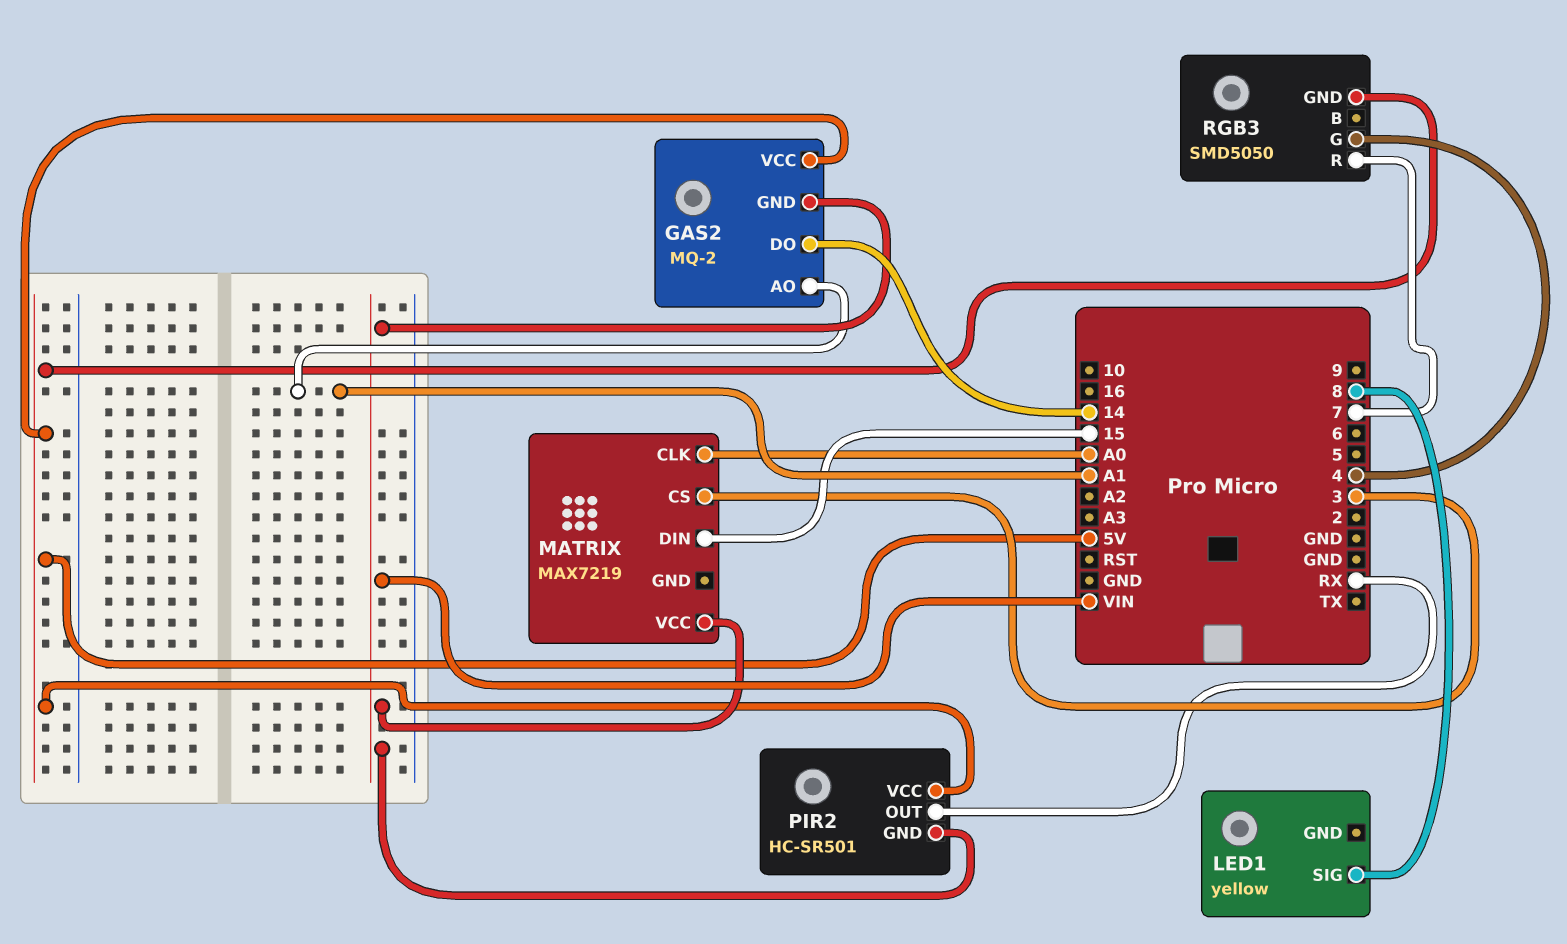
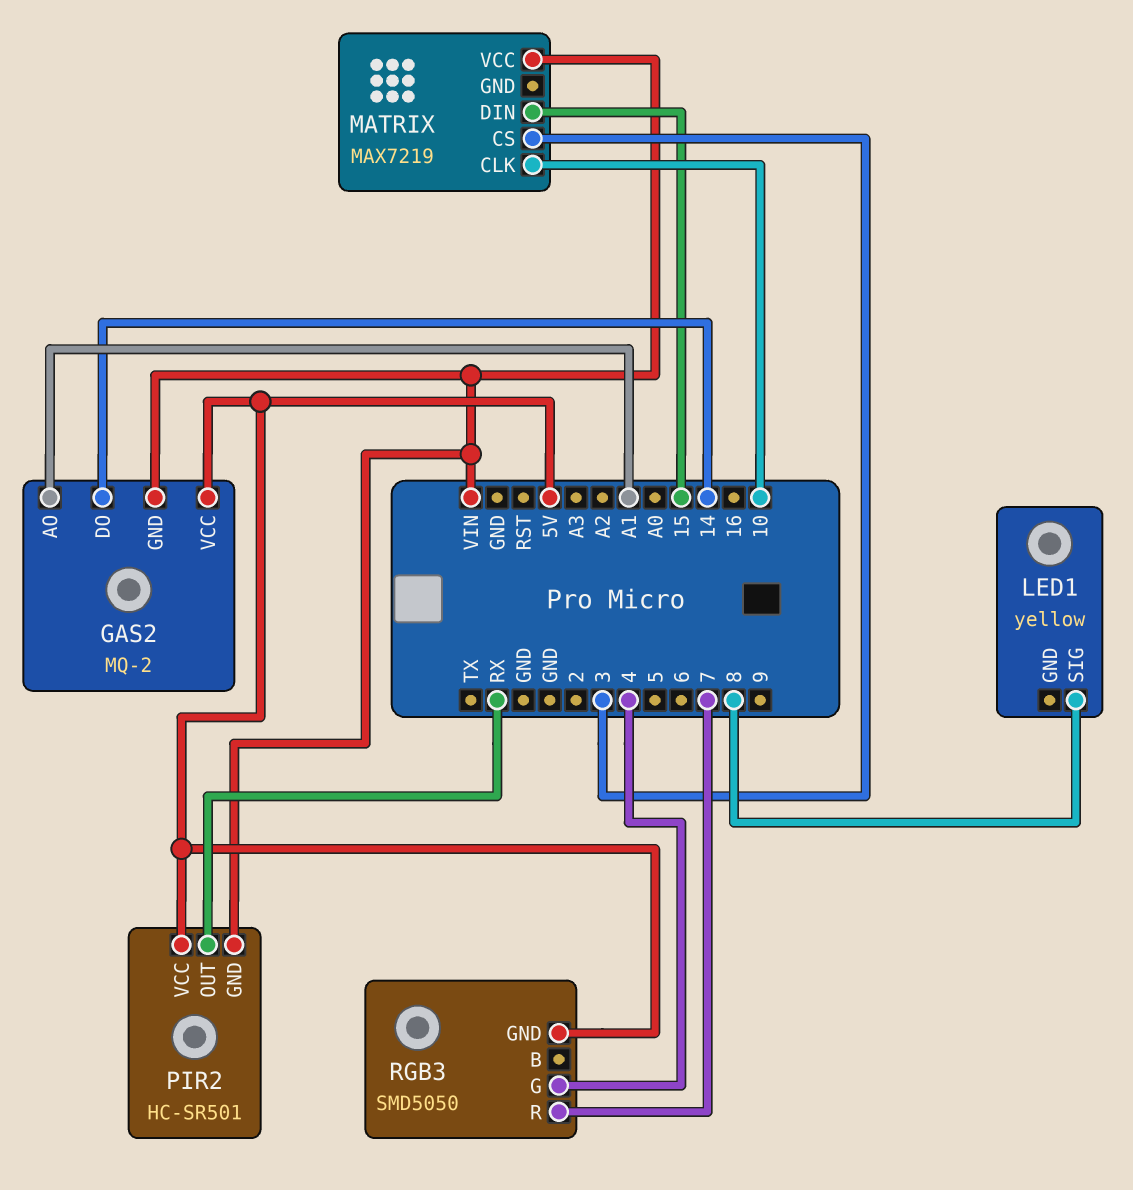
MATRIX pin CLK: A0 -> 10

